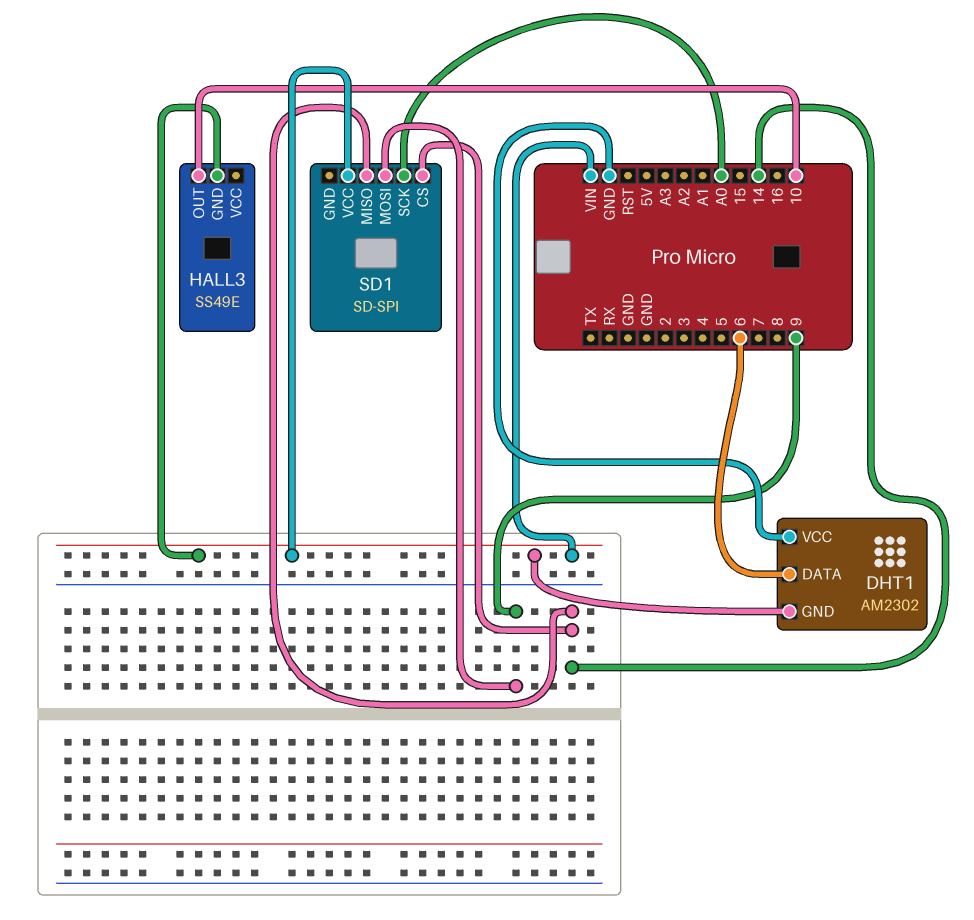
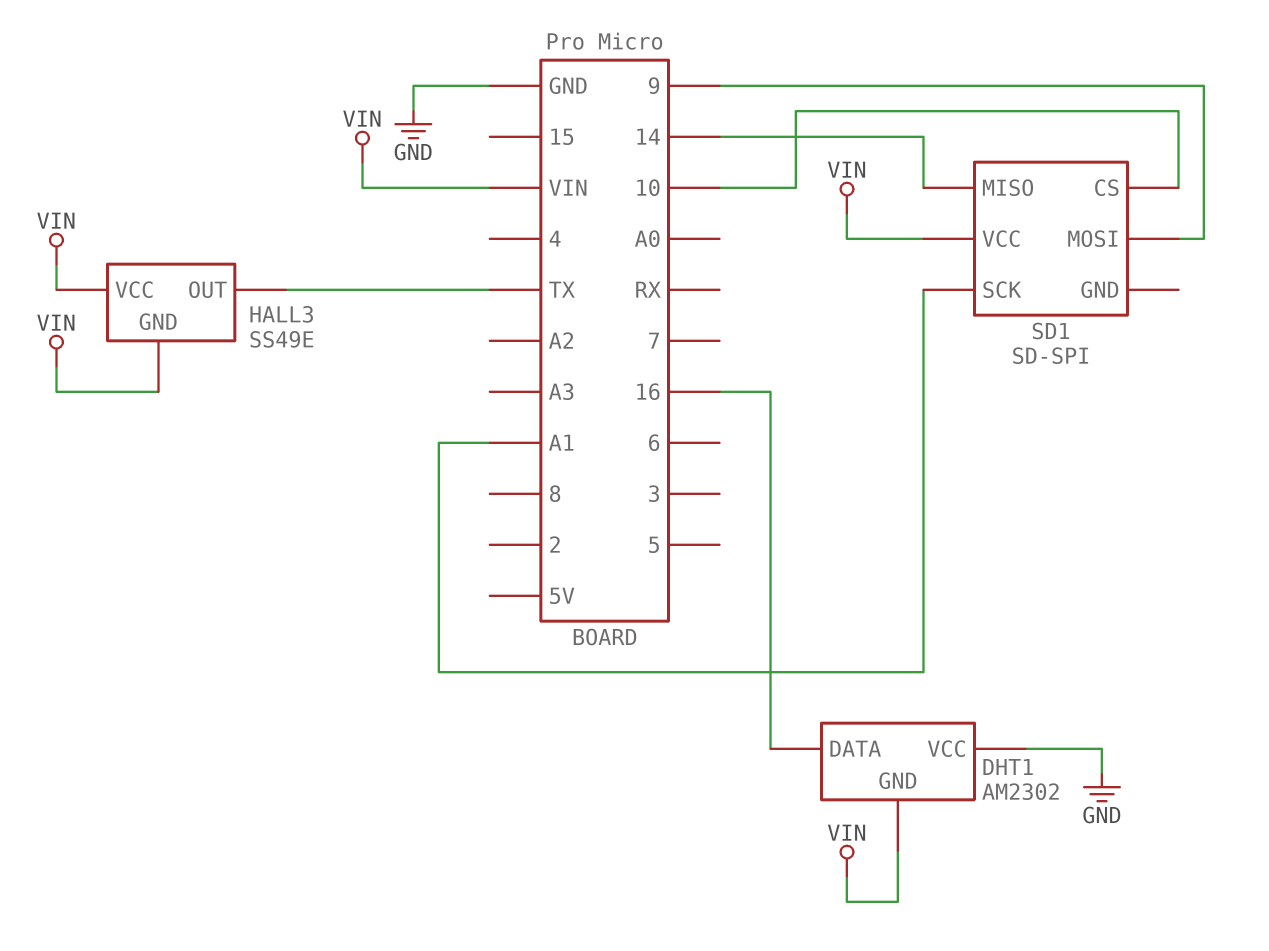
DHT1 pin DATA: 6 -> 16
HALL3 pin OUT: 10 -> TX
HALL3 pin VCC: none -> VIN
SD1 pin CS: 14 -> 10
SD1 pin SCK: A0 -> A1

